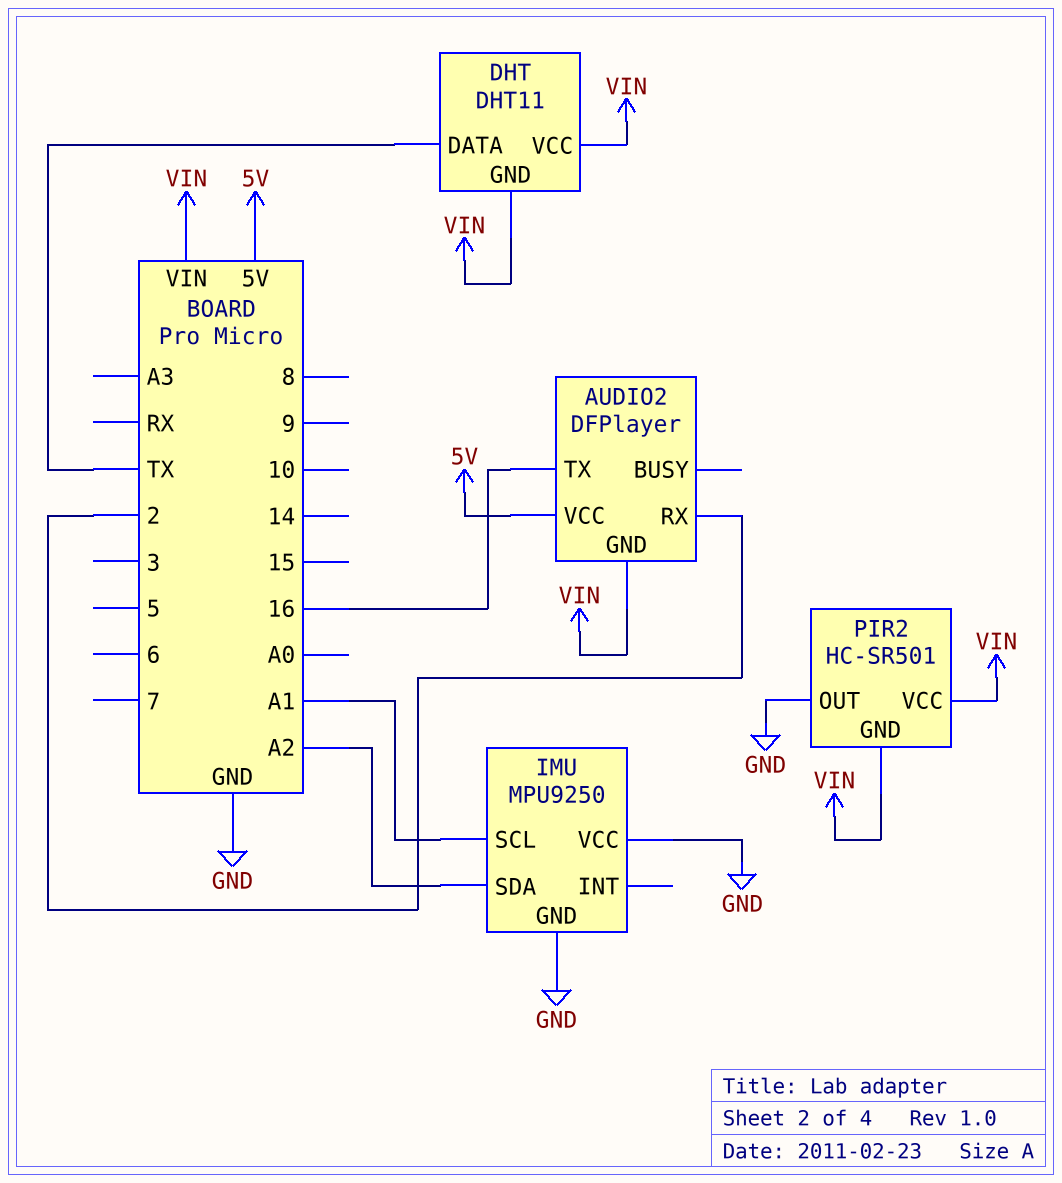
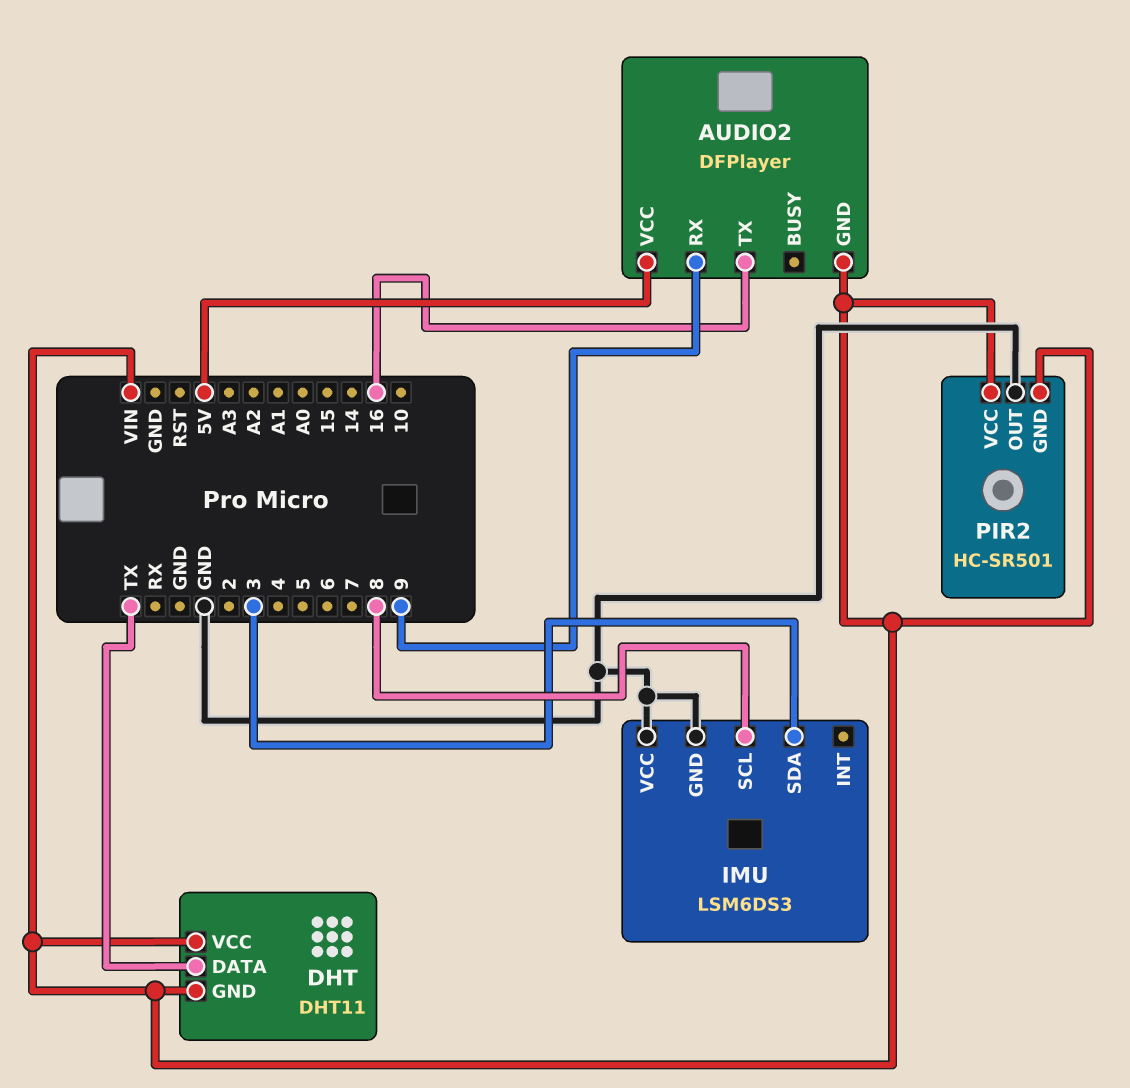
AUDIO2 pin RX: 2 -> 9
IMU: MPU9250 -> LSM6DS3
IMU pin SCL: A1 -> 8
IMU pin SDA: A2 -> 3

